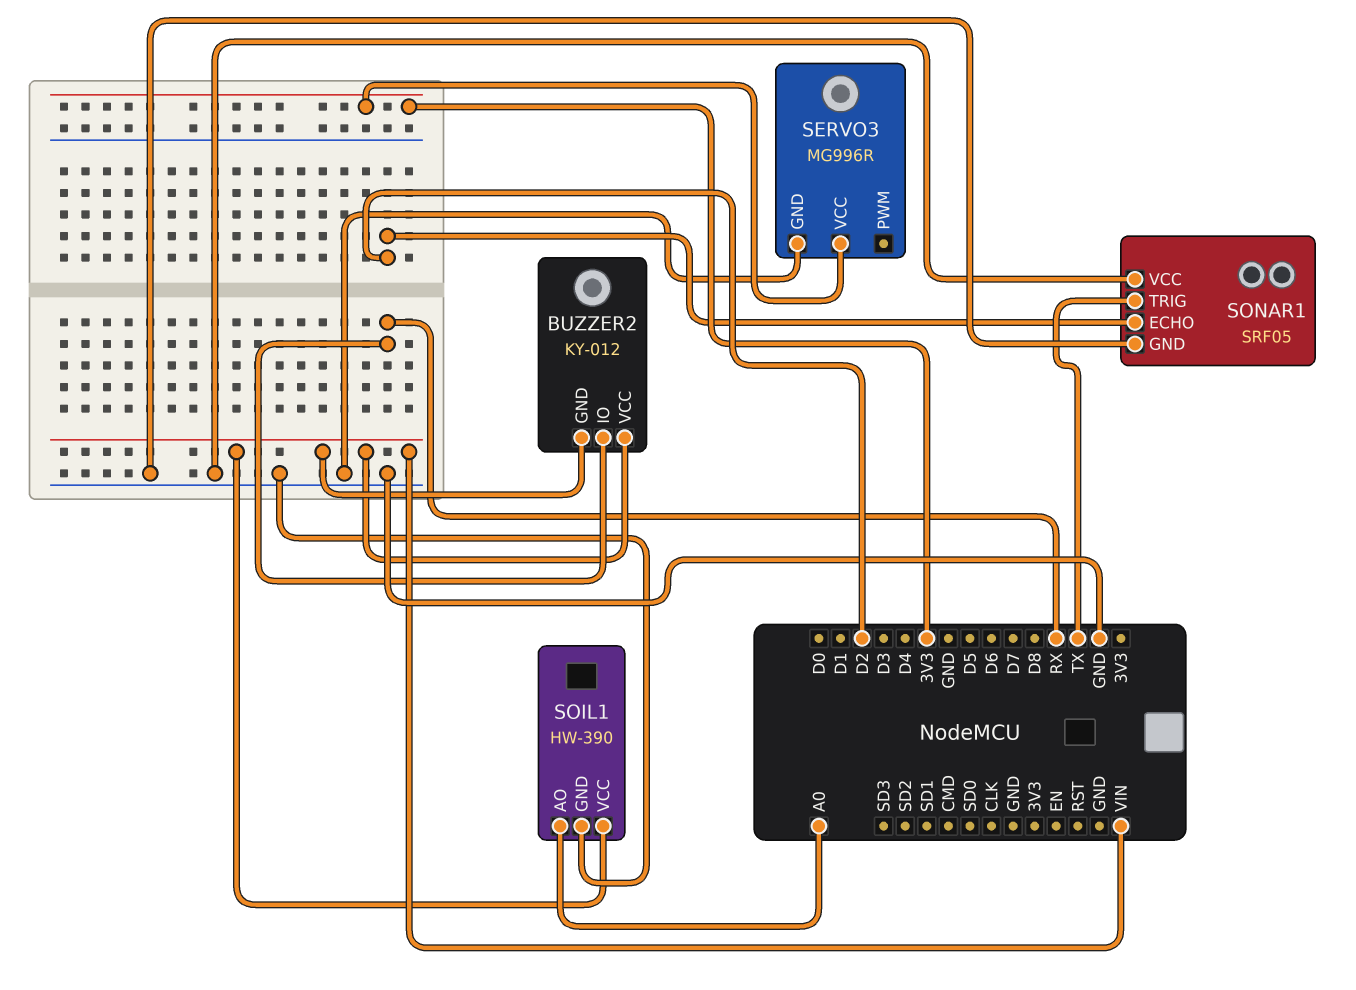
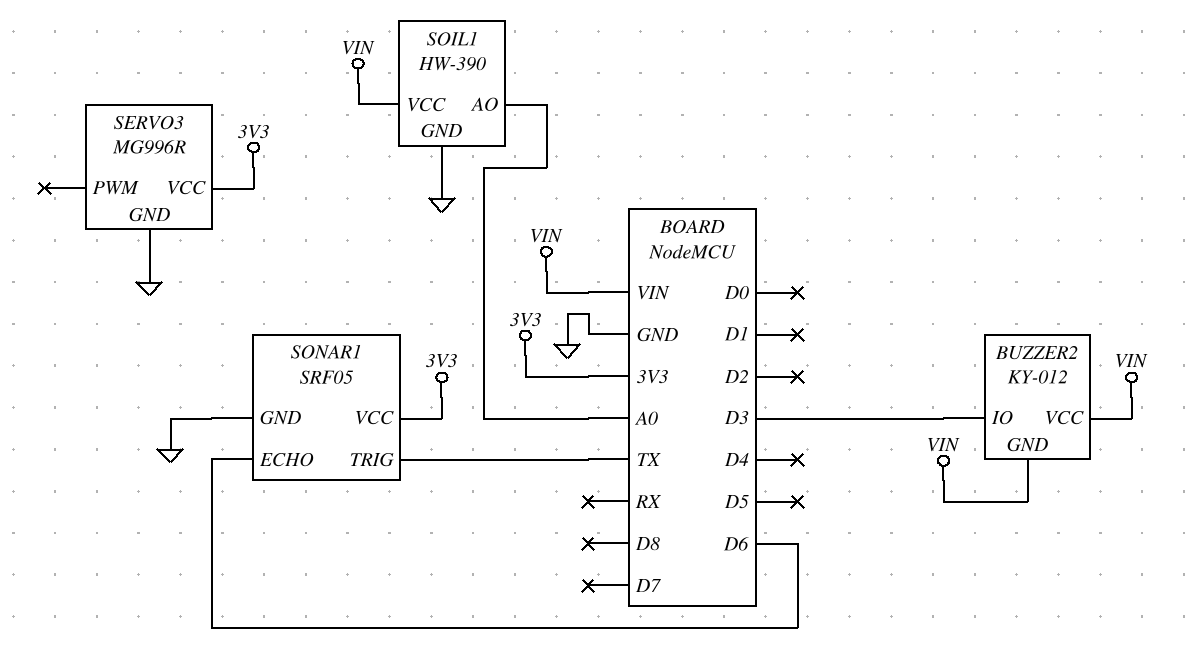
BUZZER2 pin IO: RX -> D3
SONAR1 pin ECHO: D2 -> D6
SONAR1 pin VCC: GND -> 3V3

